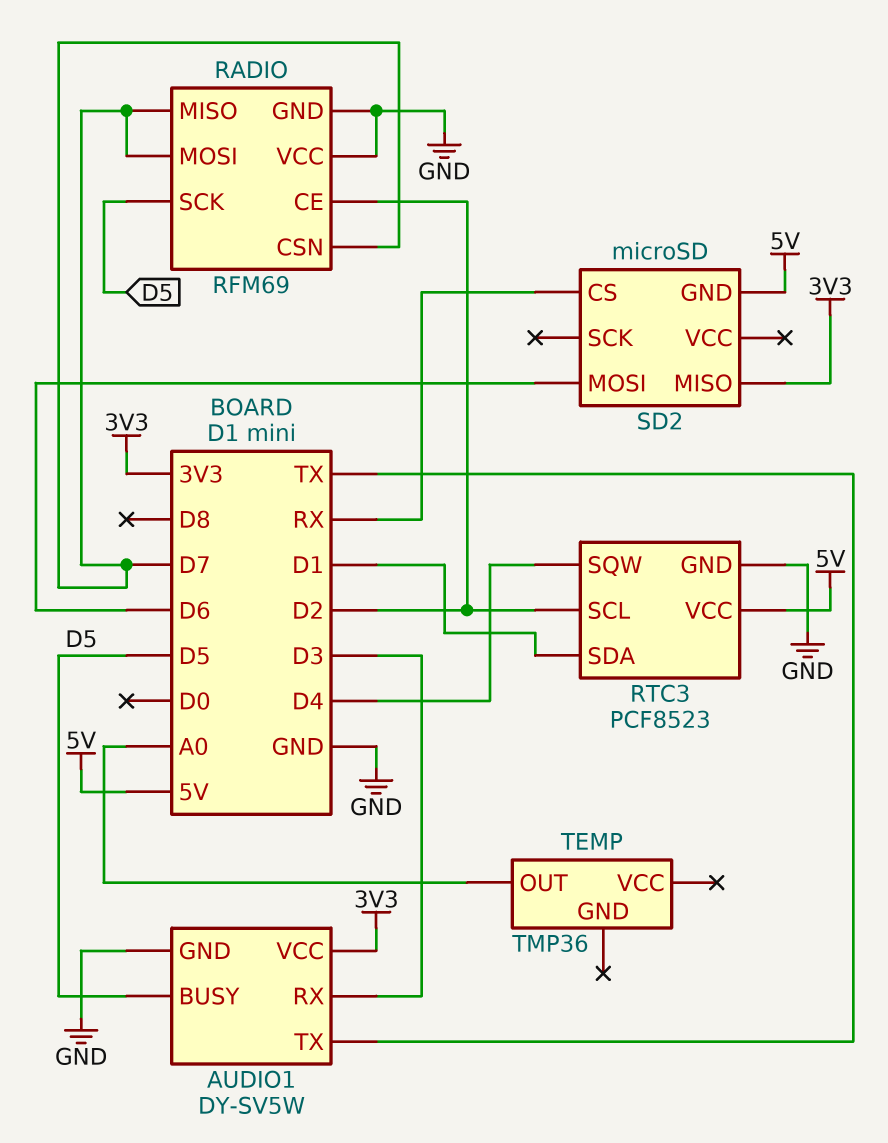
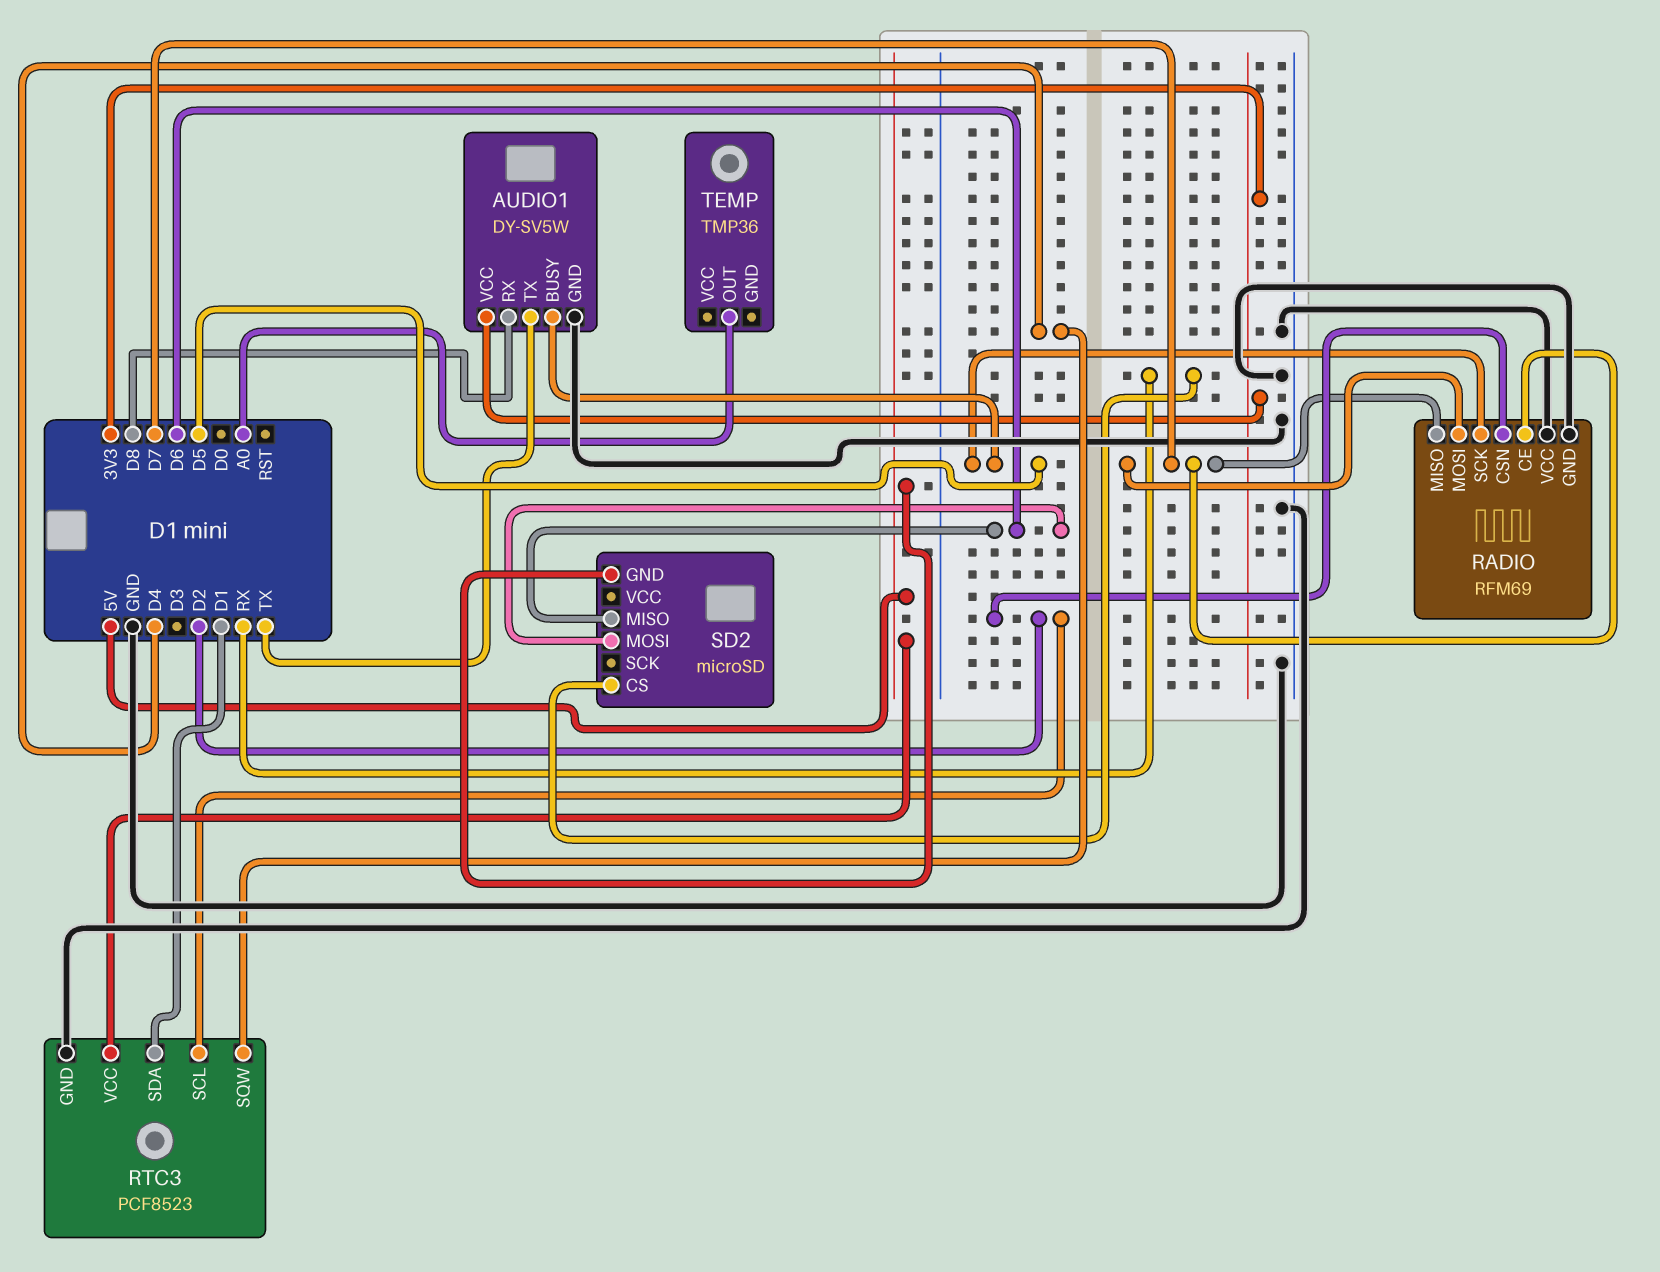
AUDIO1 pin RX: D3 -> D8
RADIO pin CE: D2 -> D7
RADIO pin CSN: D7 -> D2
SD2 pin MISO: 3V3 -> D6

